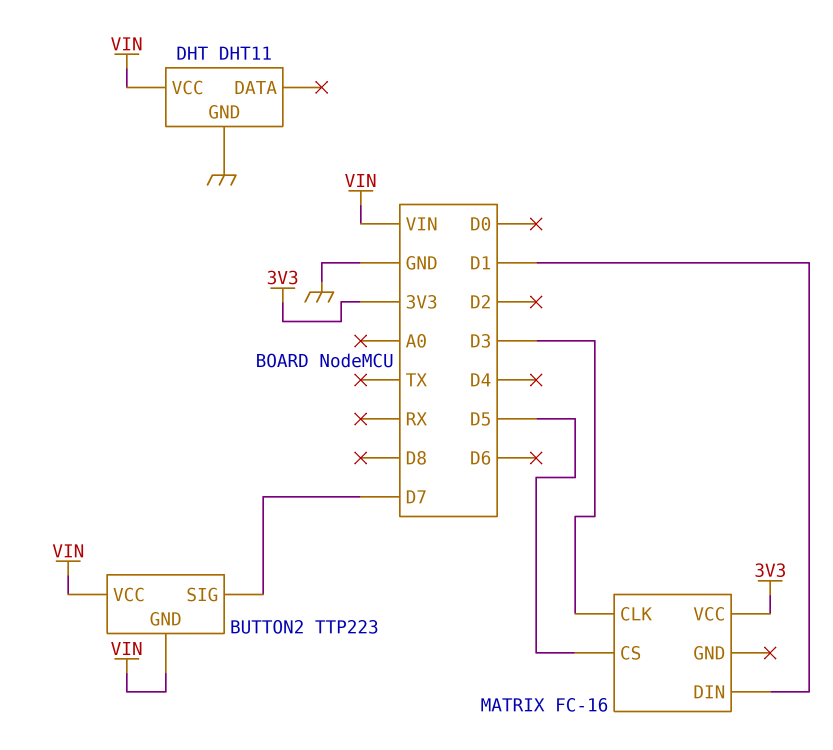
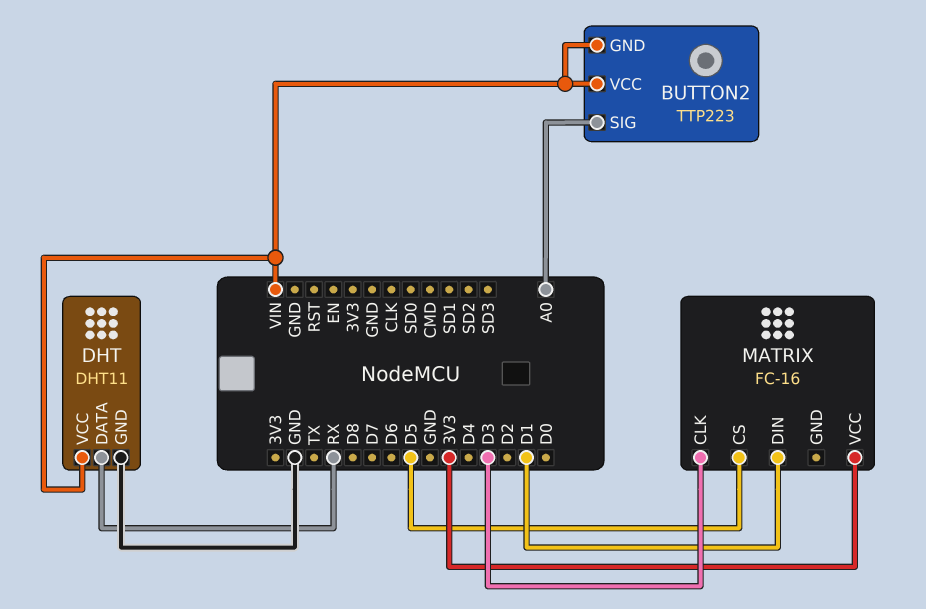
BUTTON2 pin SIG: D7 -> A0
DHT pin DATA: none -> RX

